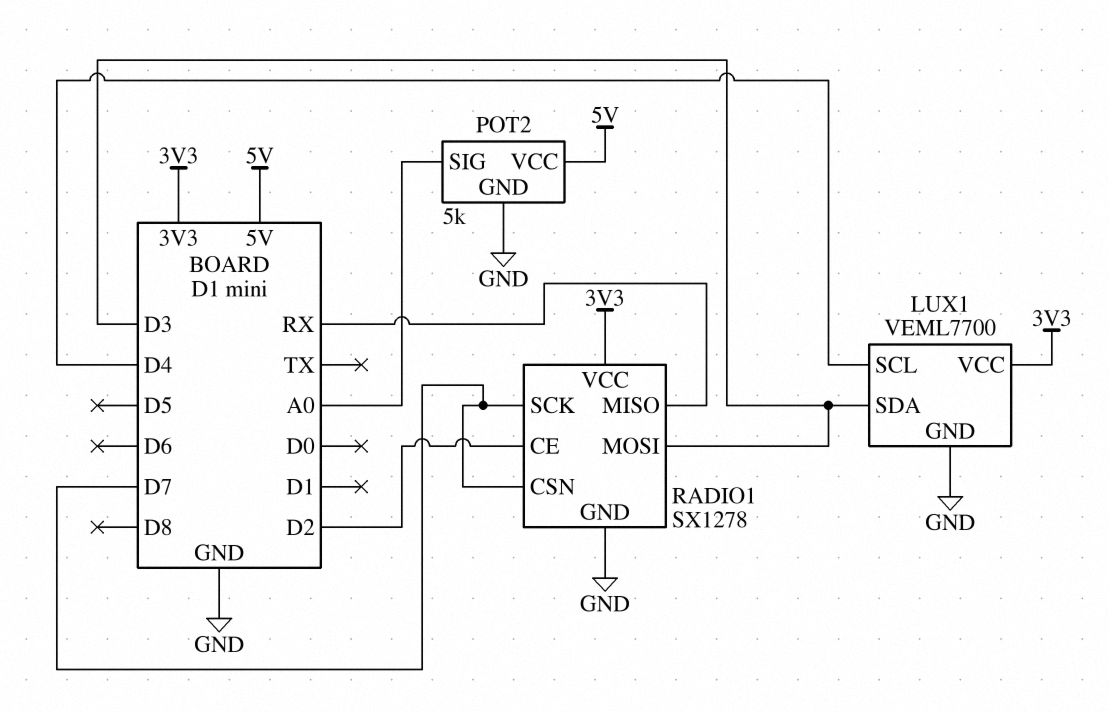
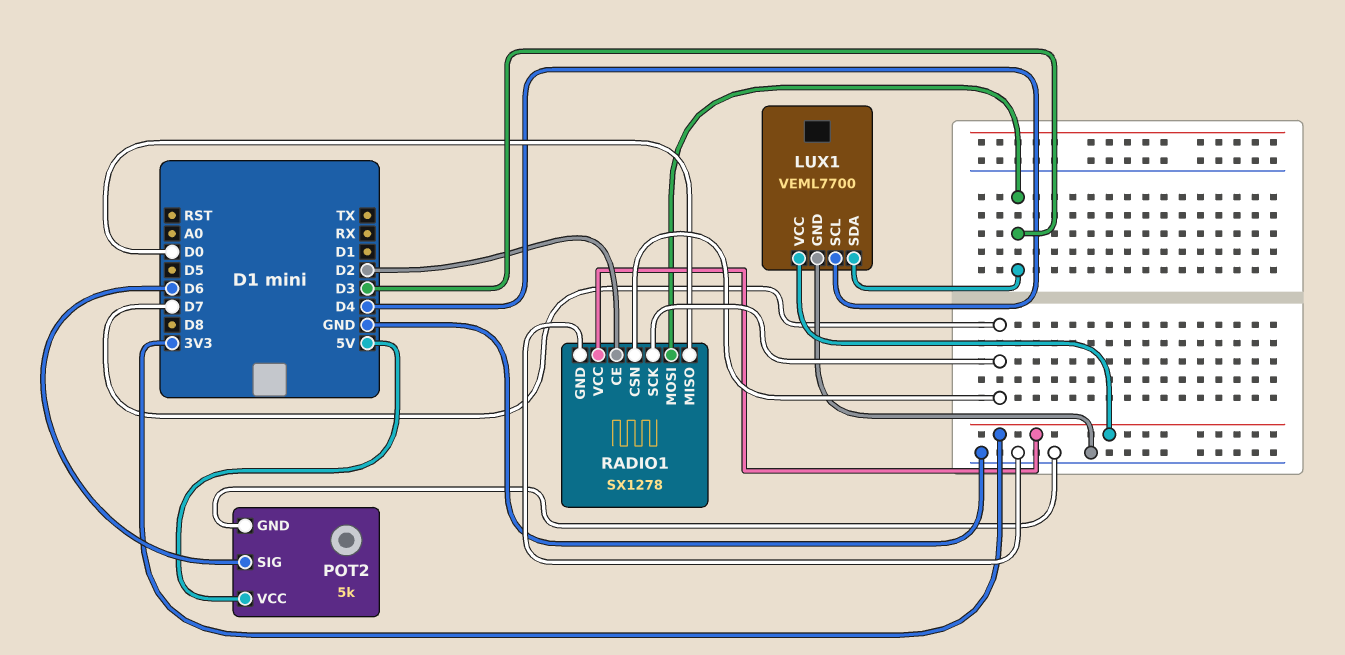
POT2 pin SIG: A0 -> D6
RADIO1 pin MISO: RX -> D0

